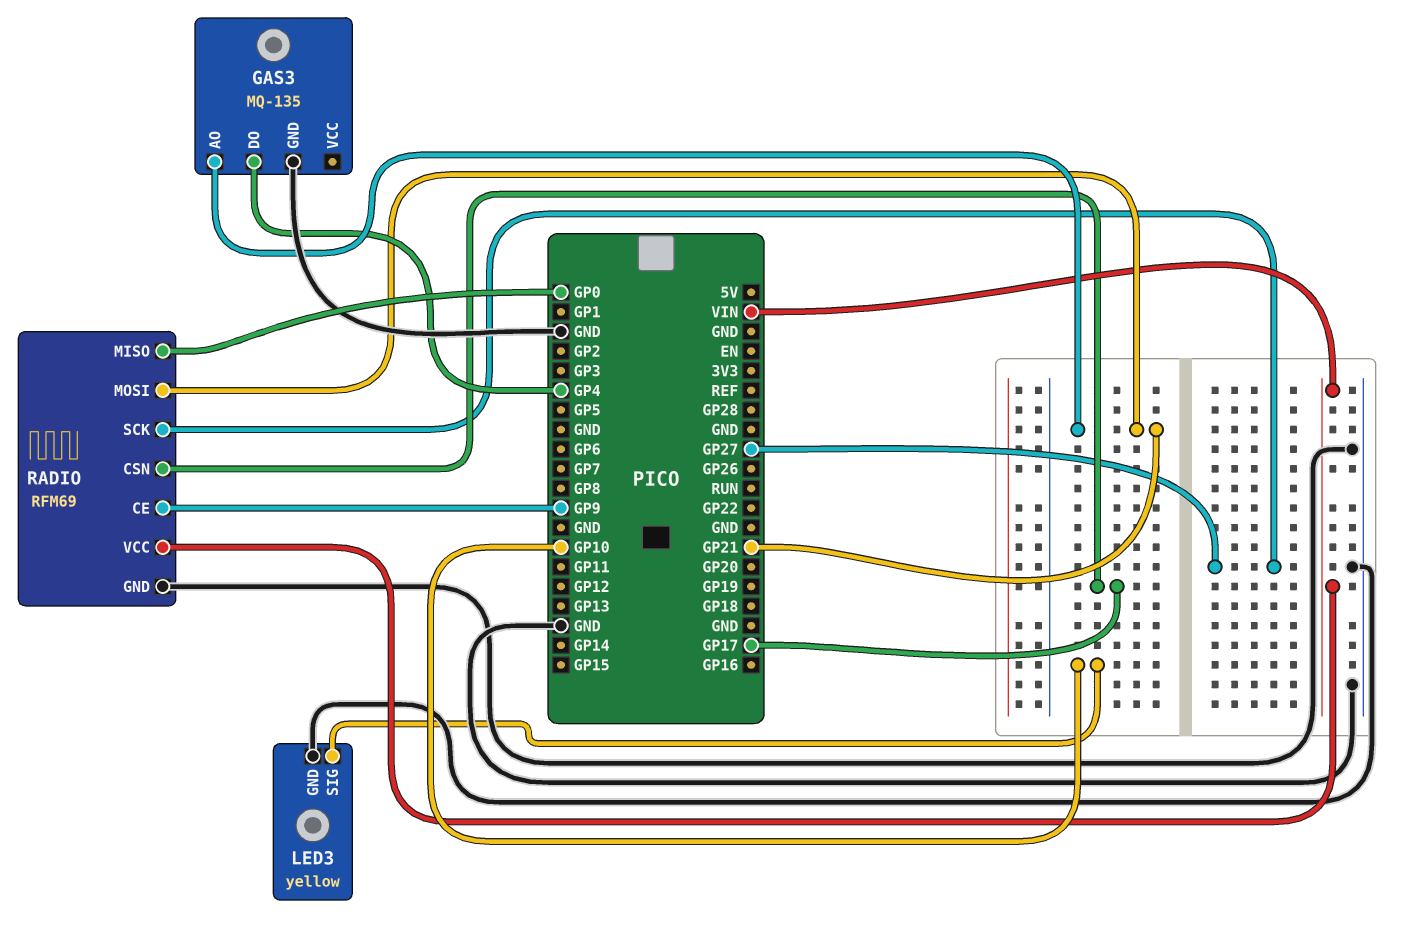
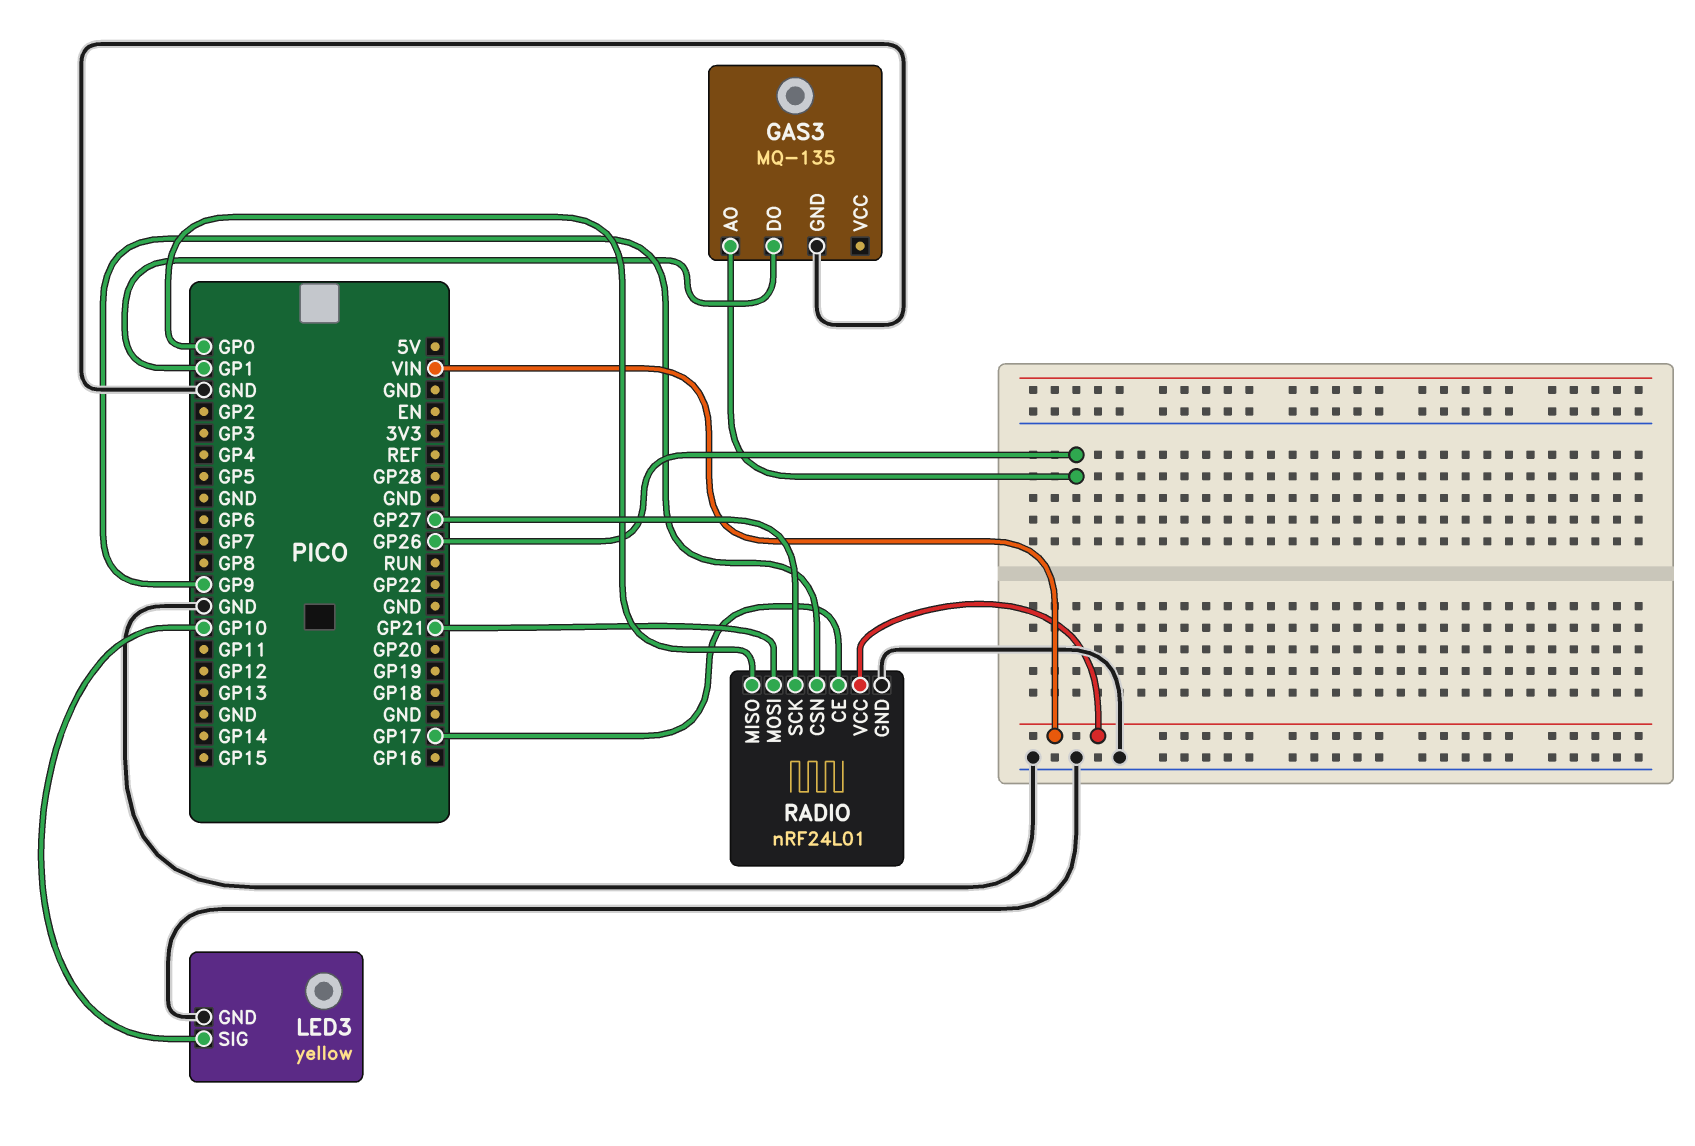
GAS3 pin AO: GP21 -> GP26
GAS3 pin DO: GP4 -> GP1
RADIO: RFM69 -> nRF24L01
RADIO pin CE: GP9 -> GP17
RADIO pin CSN: GP17 -> GP9

